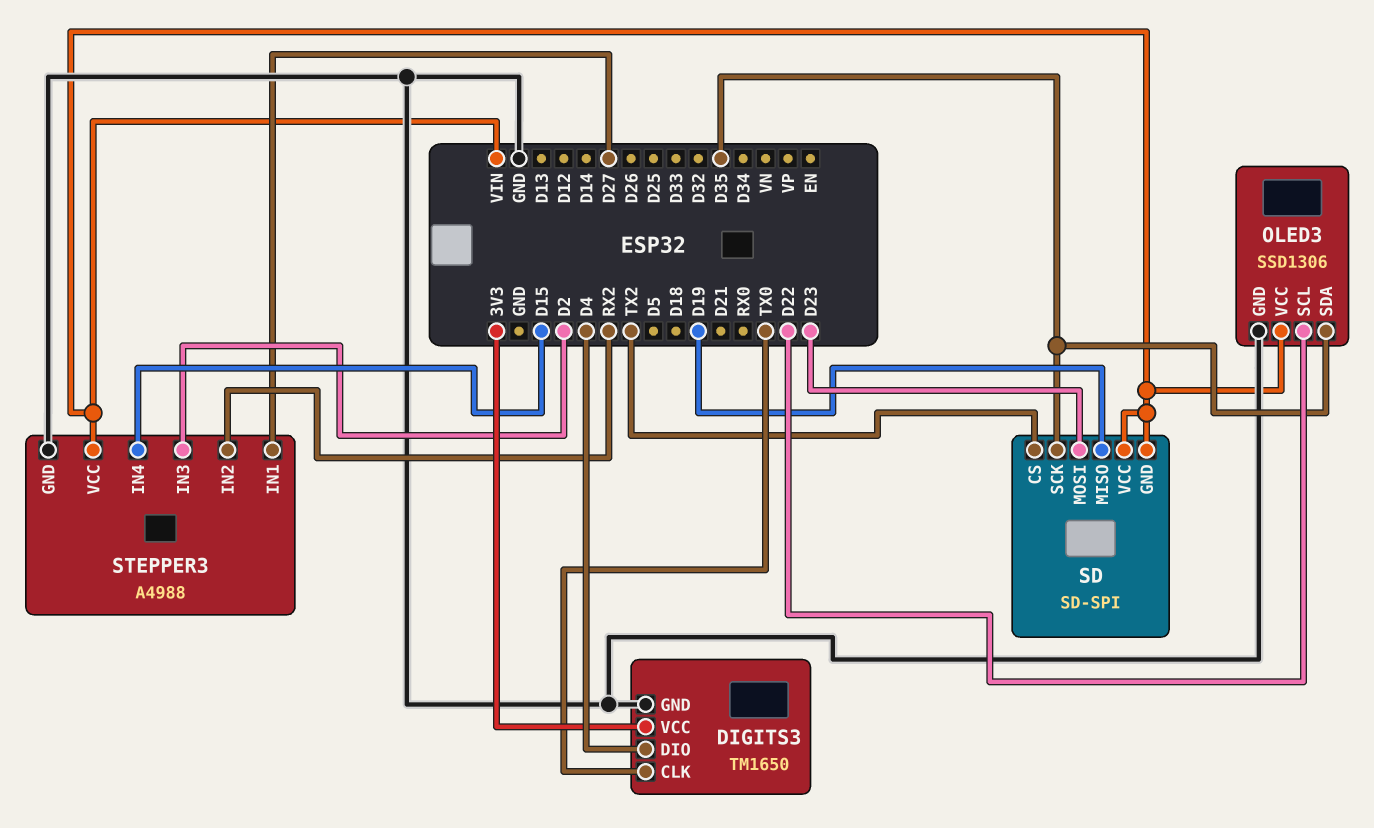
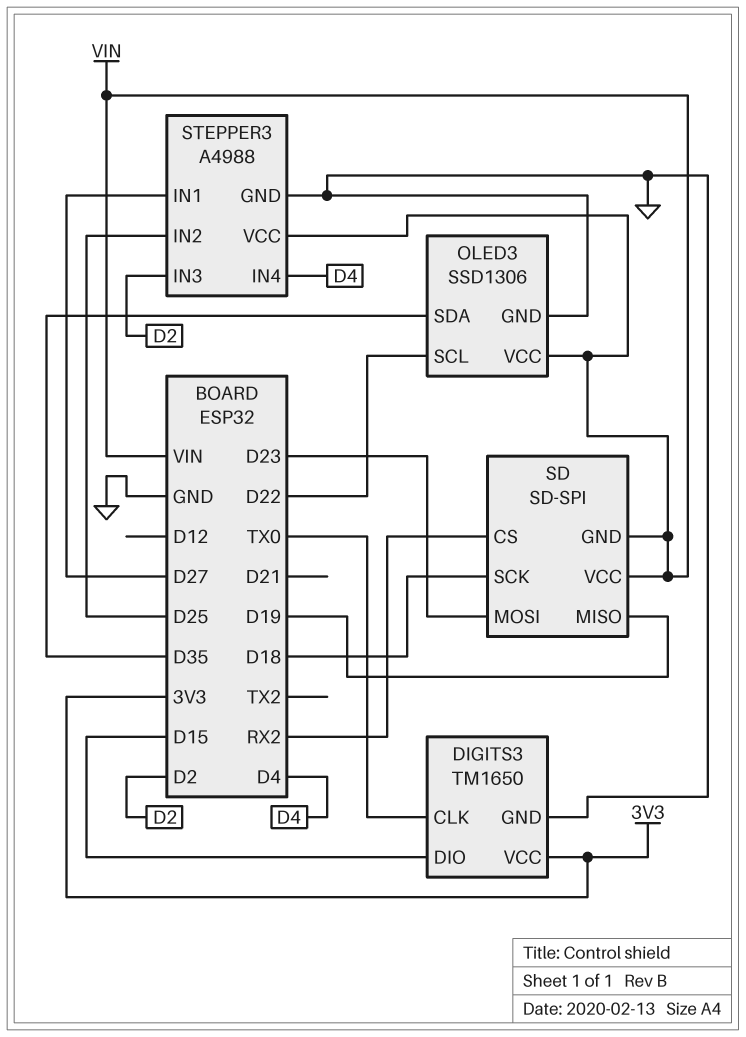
DIGITS3 pin DIO: D4 -> D15
SD pin CS: TX2 -> RX2
SD pin SCK: D35 -> D18
STEPPER3 pin IN2: RX2 -> D25
STEPPER3 pin IN4: D15 -> D4

